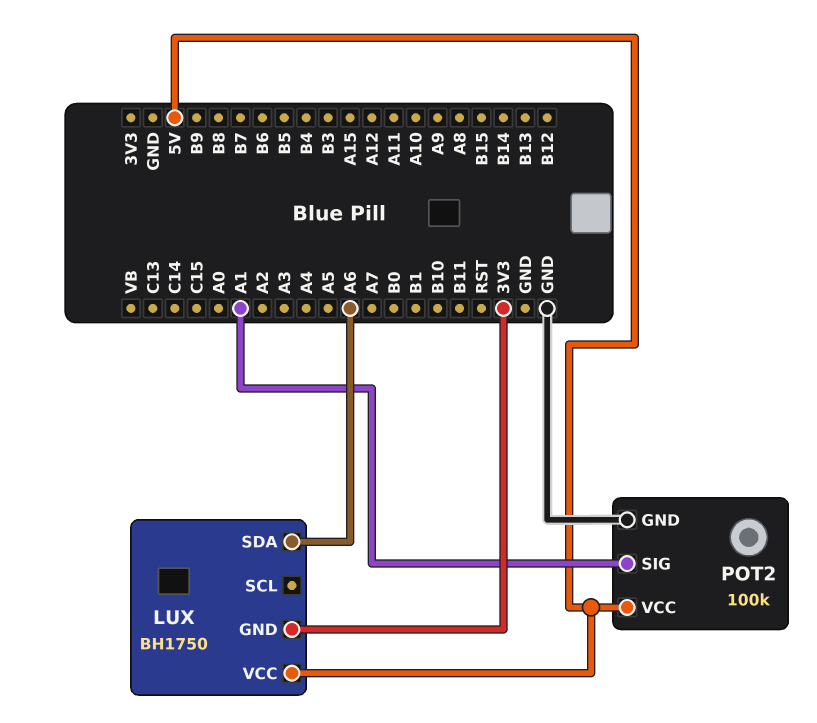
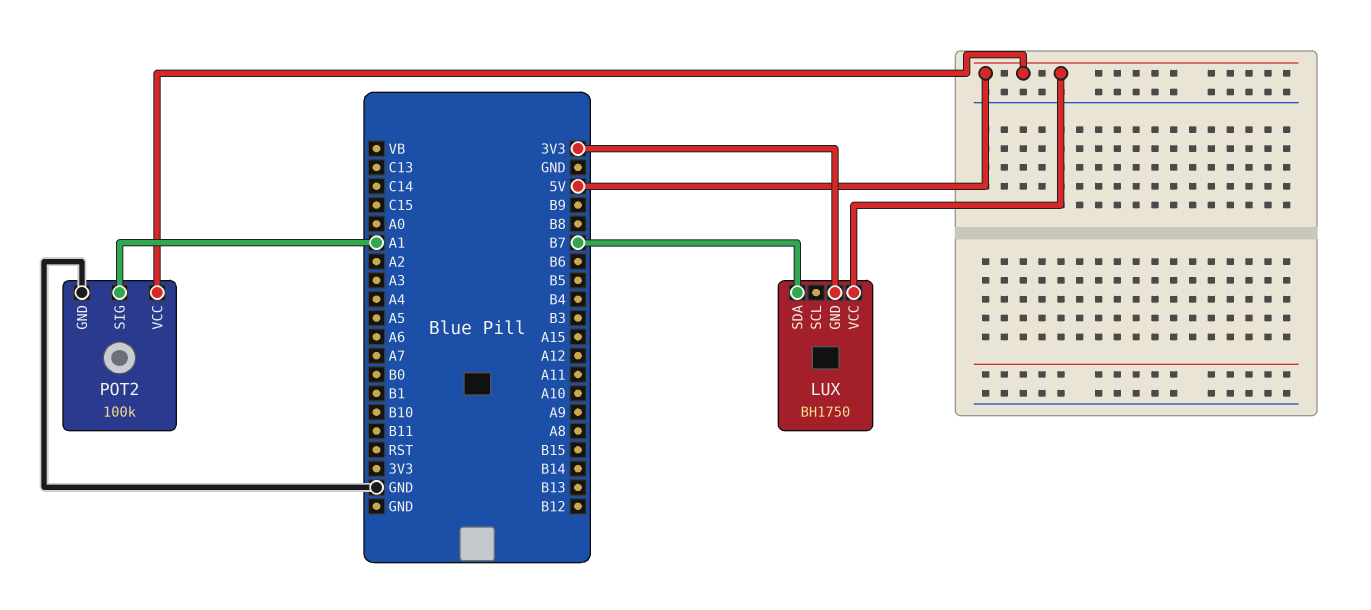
LUX pin SDA: A6 -> B7

